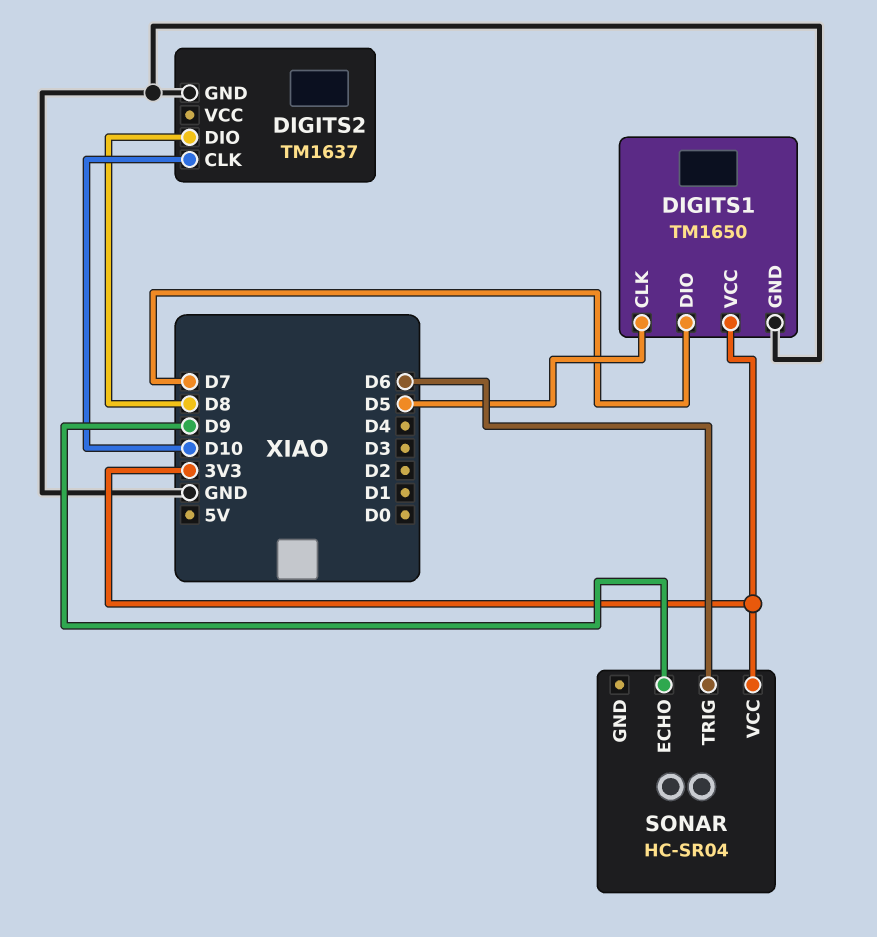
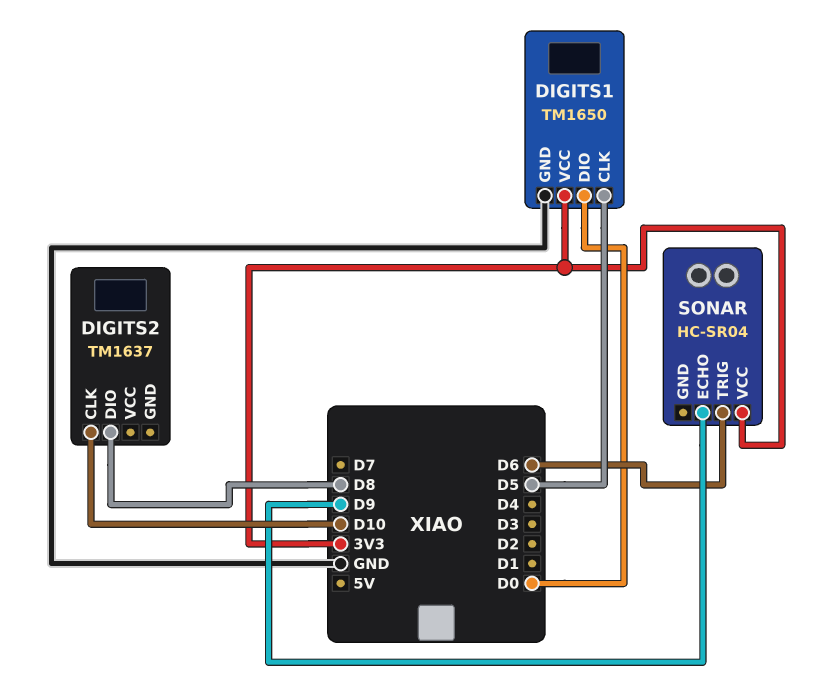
DIGITS1 pin DIO: D7 -> D0
DIGITS2 pin GND: GND -> none

